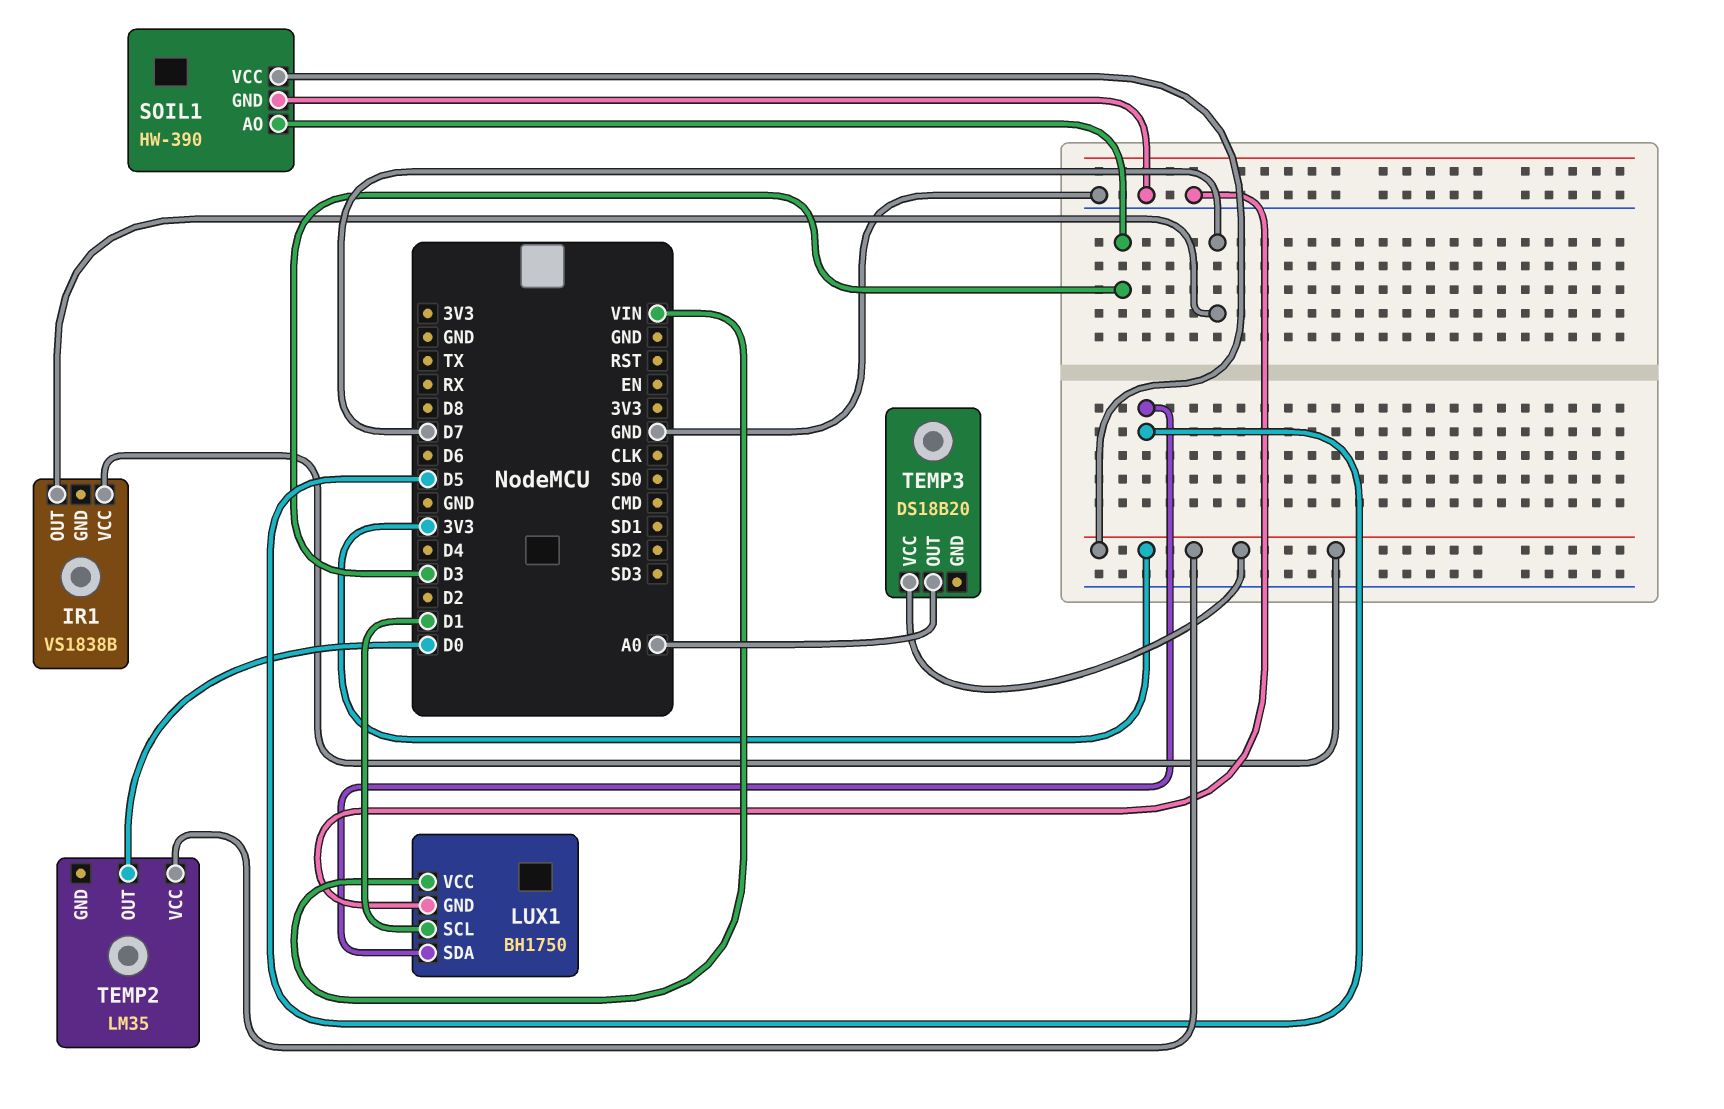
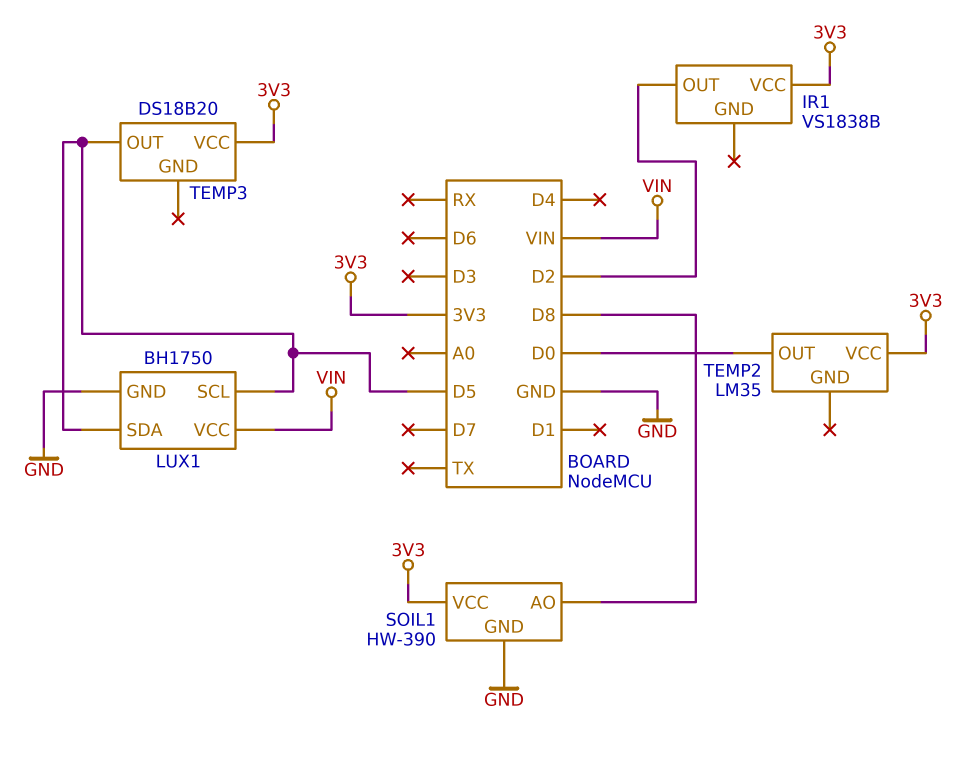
IR1 pin OUT: D7 -> D2
LUX1 pin SCL: D1 -> D5
SOIL1 pin AO: D3 -> D8
TEMP3 pin OUT: A0 -> D5

